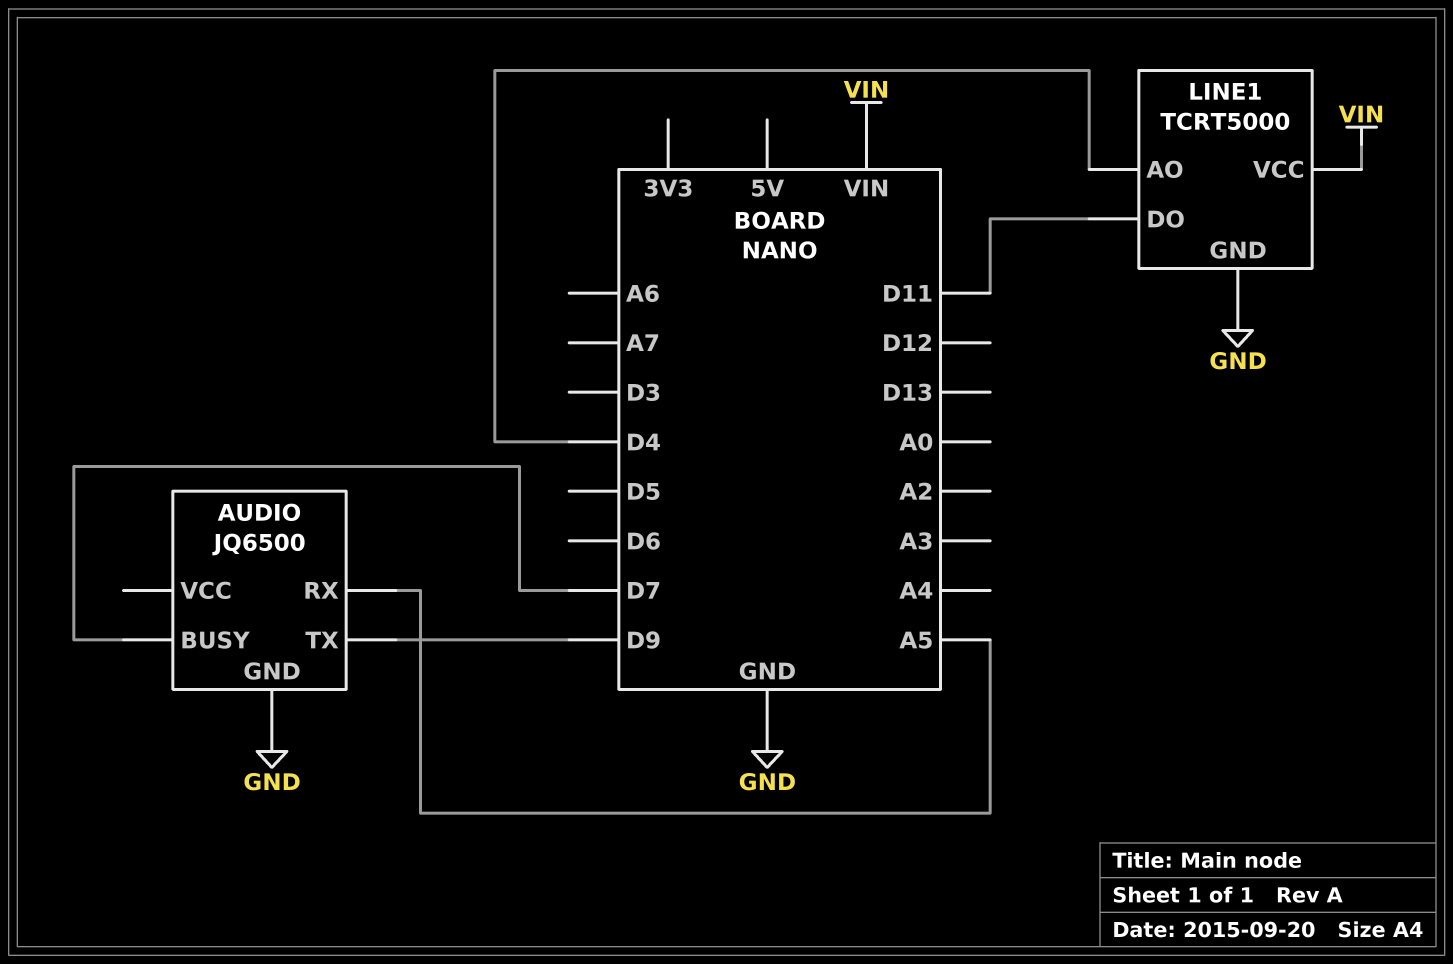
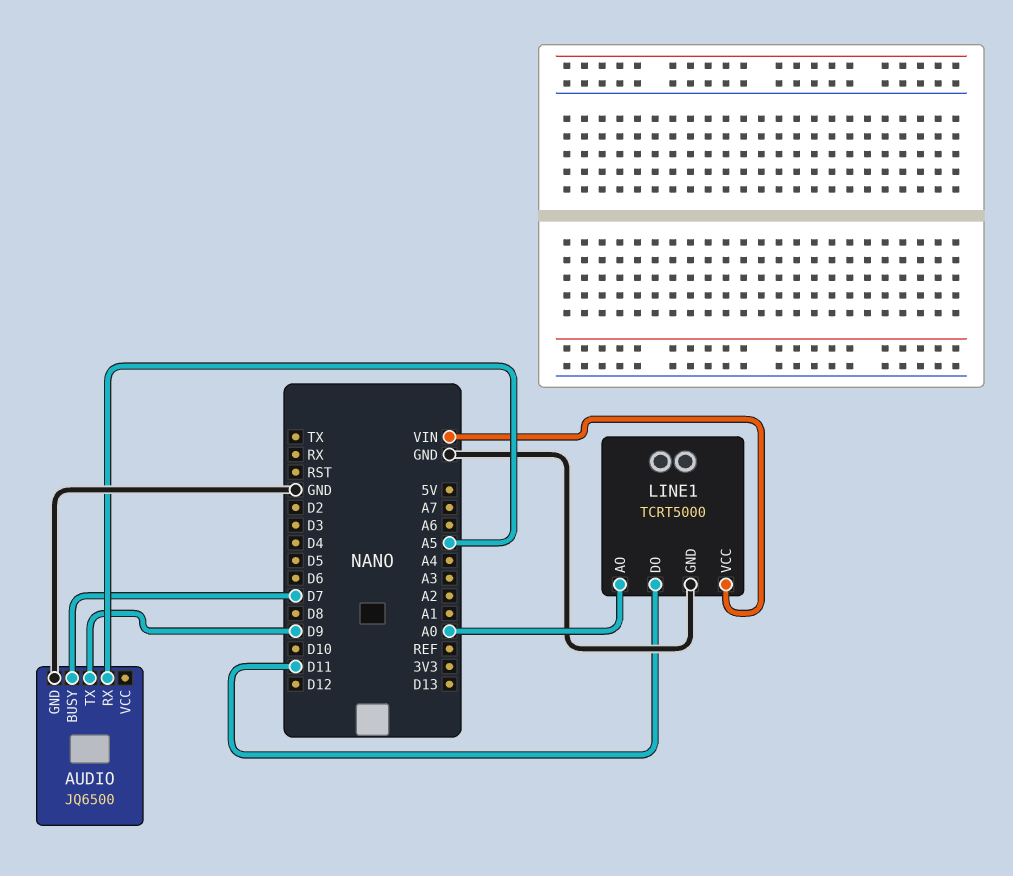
LINE1 pin AO: D4 -> A0

